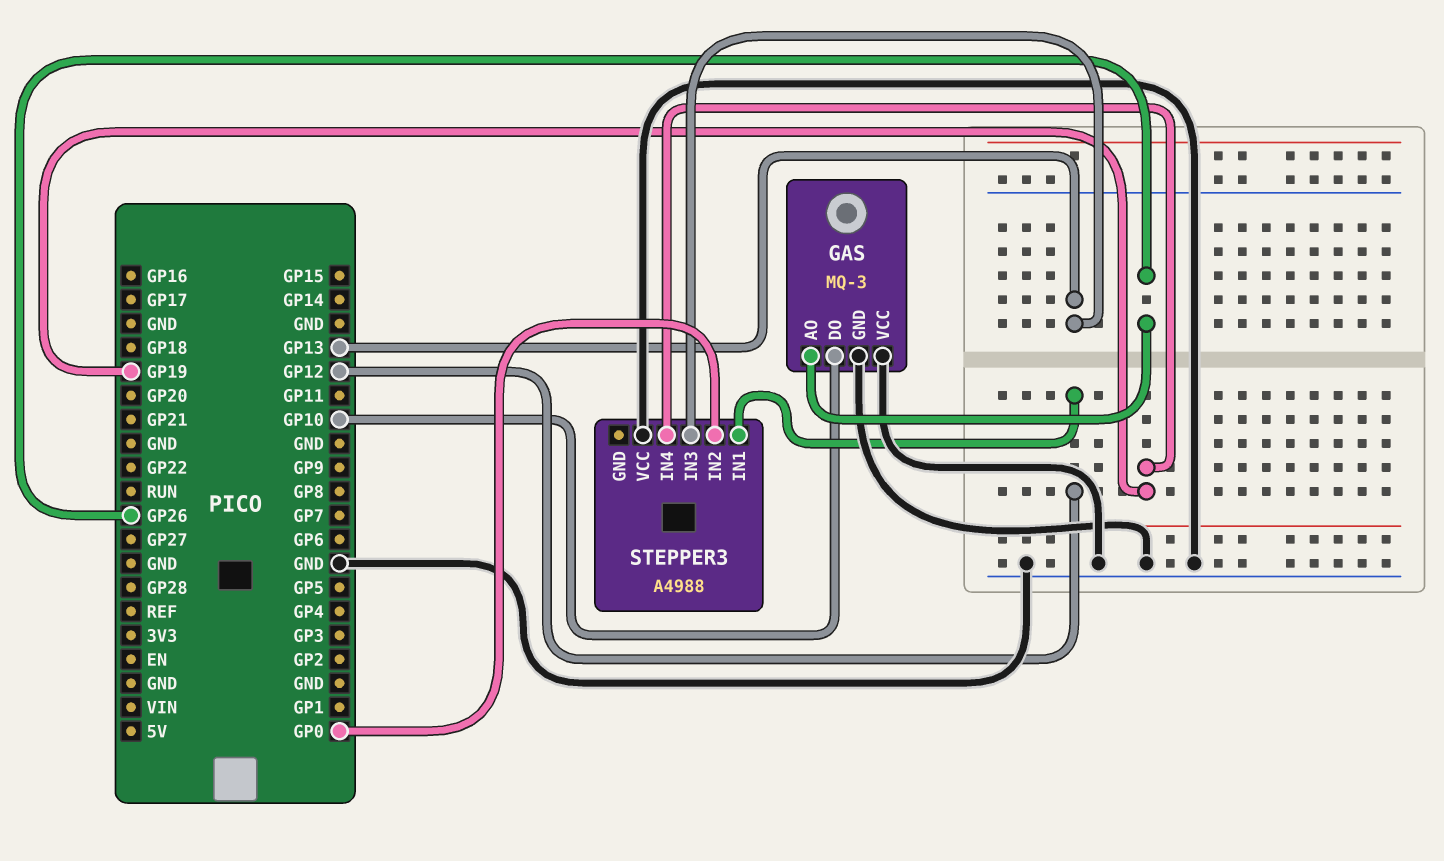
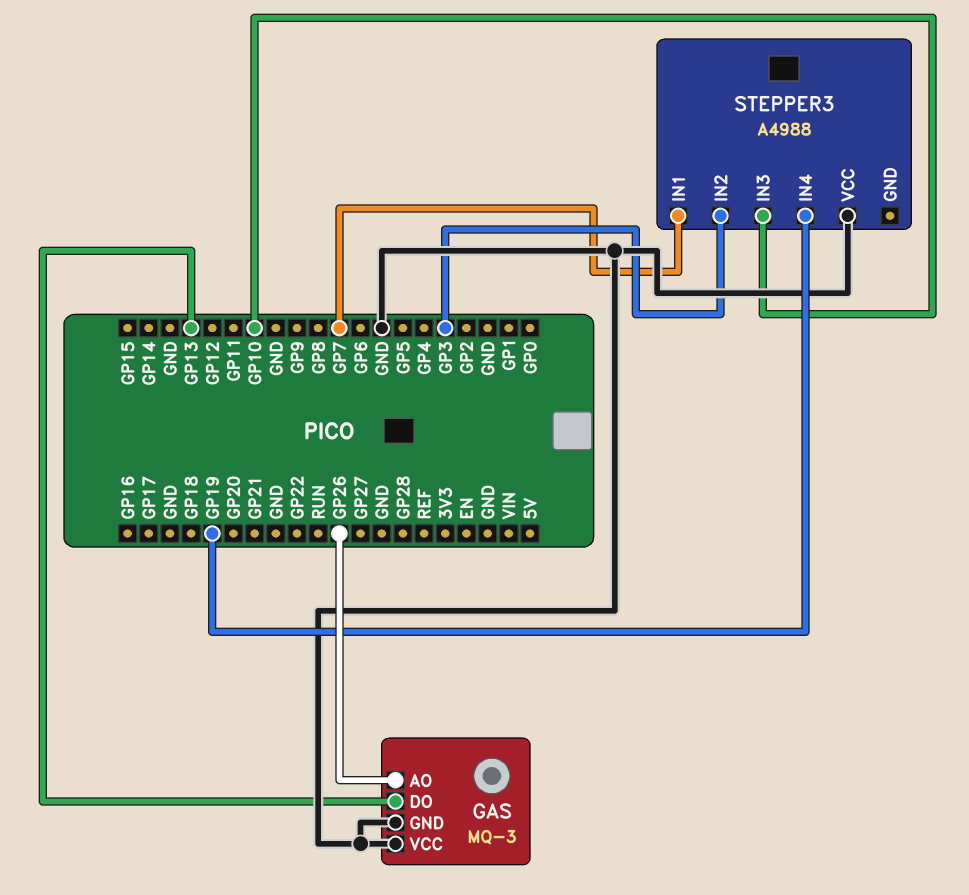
GAS pin DO: GP10 -> GP13
STEPPER3 pin IN1: GP12 -> GP7
STEPPER3 pin IN2: GP0 -> GP3
STEPPER3 pin IN3: GP13 -> GP10

